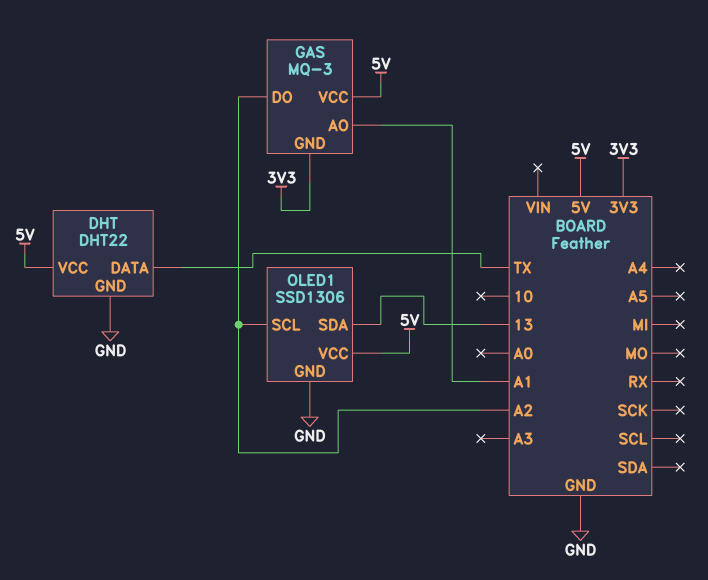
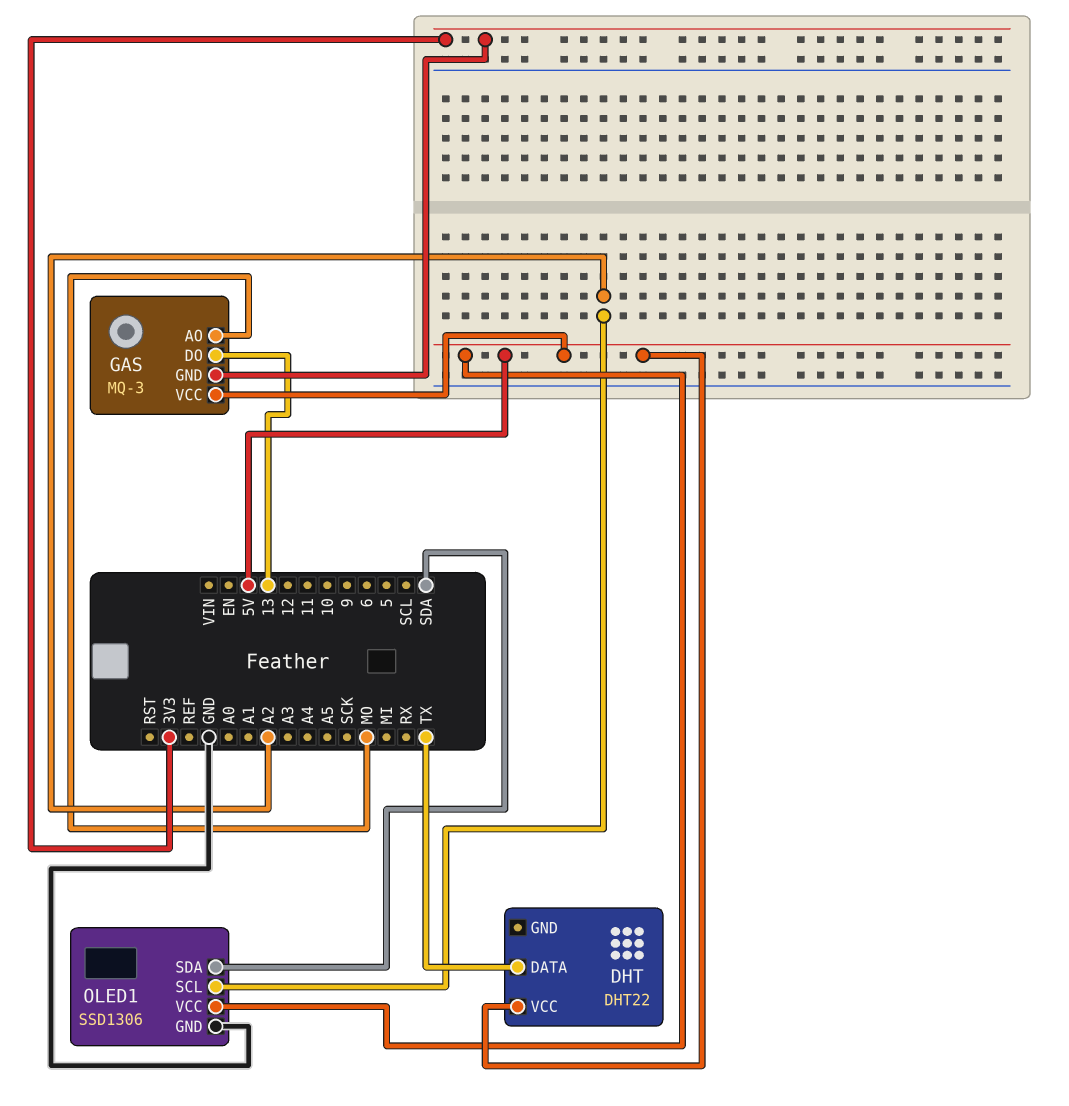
DHT pin GND: GND -> none
GAS pin AO: A1 -> MO
GAS pin DO: A2 -> 13
OLED1 pin SDA: 13 -> SDA

